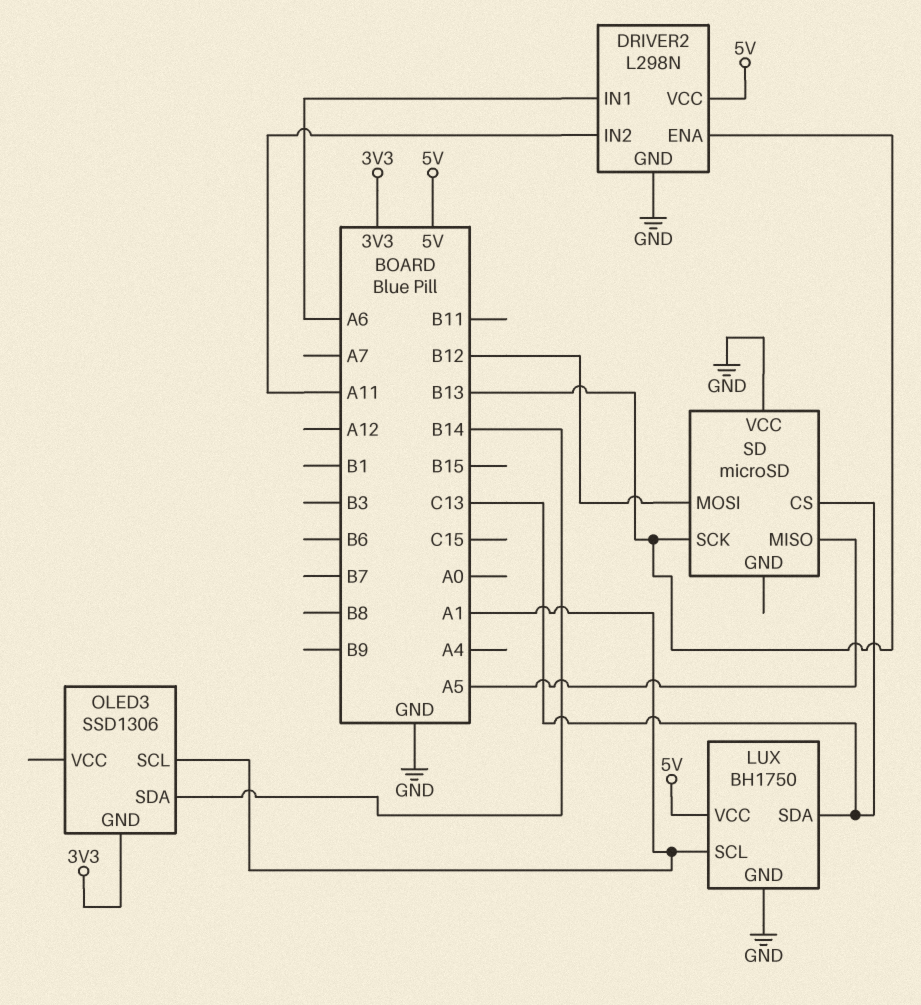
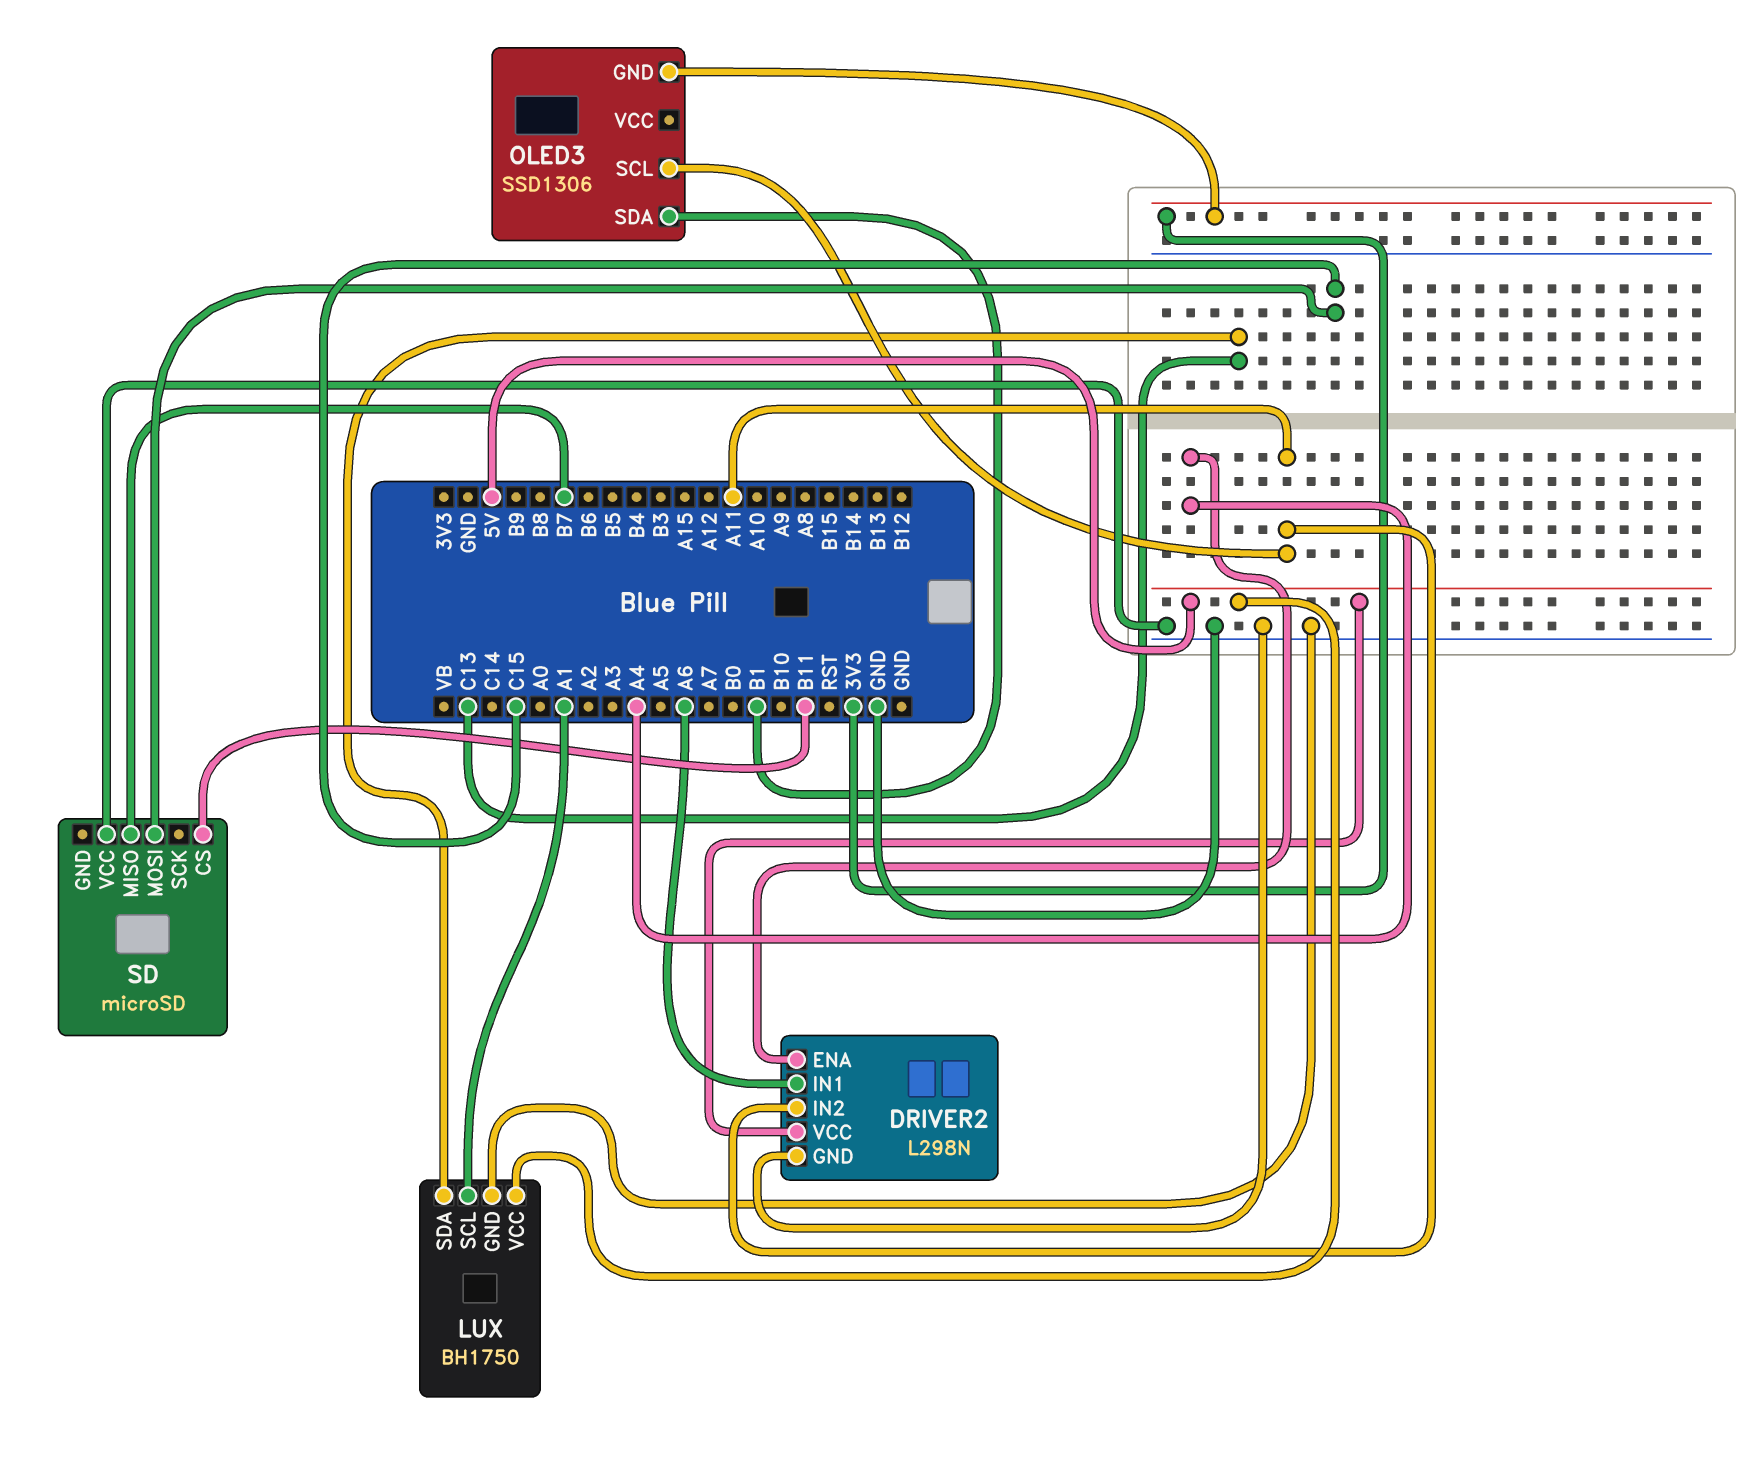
DRIVER2 pin ENA: B13 -> A4
OLED3 pin SCL: A1 -> A11
OLED3 pin SDA: B14 -> B1
SD pin CS: C13 -> B11
SD pin MISO: A5 -> B7
SD pin MOSI: B12 -> C15
SD pin SCK: B13 -> none

